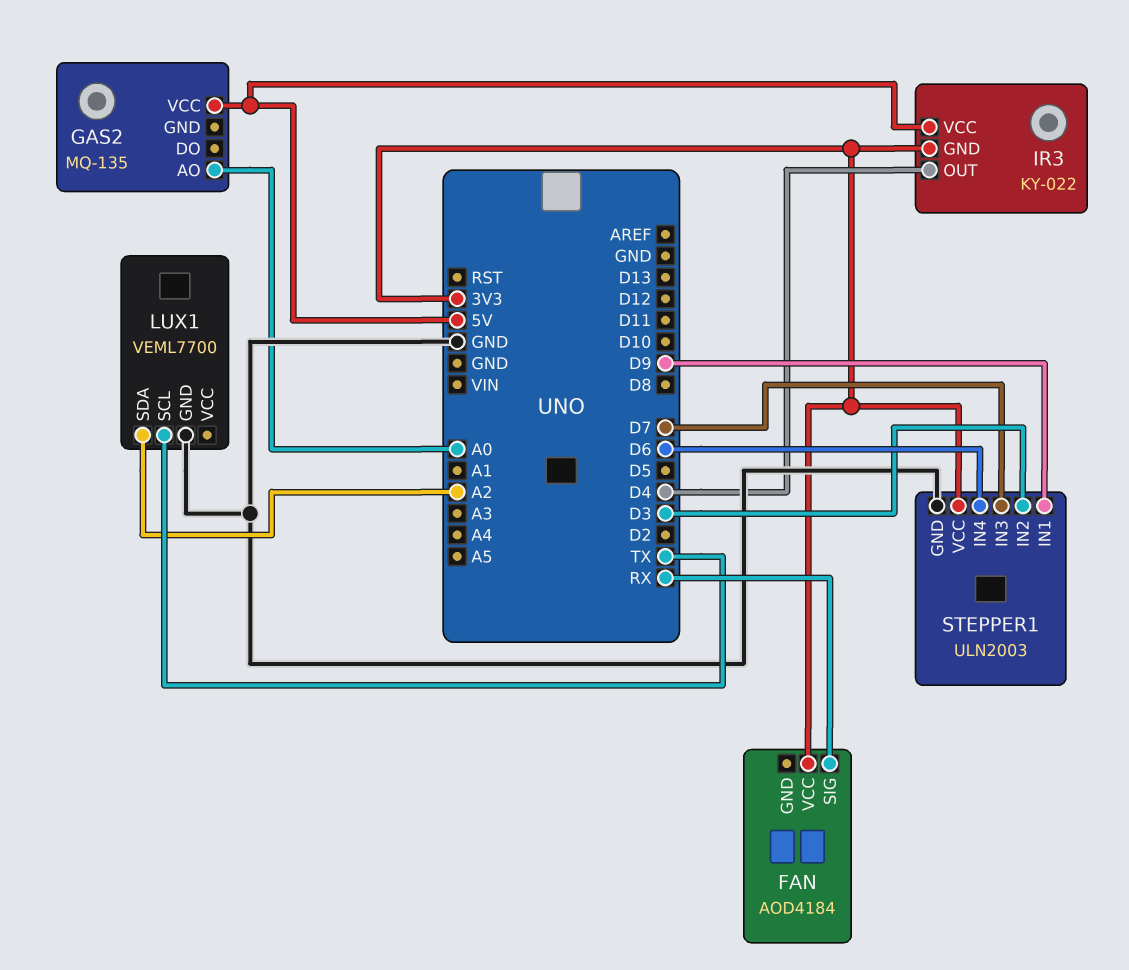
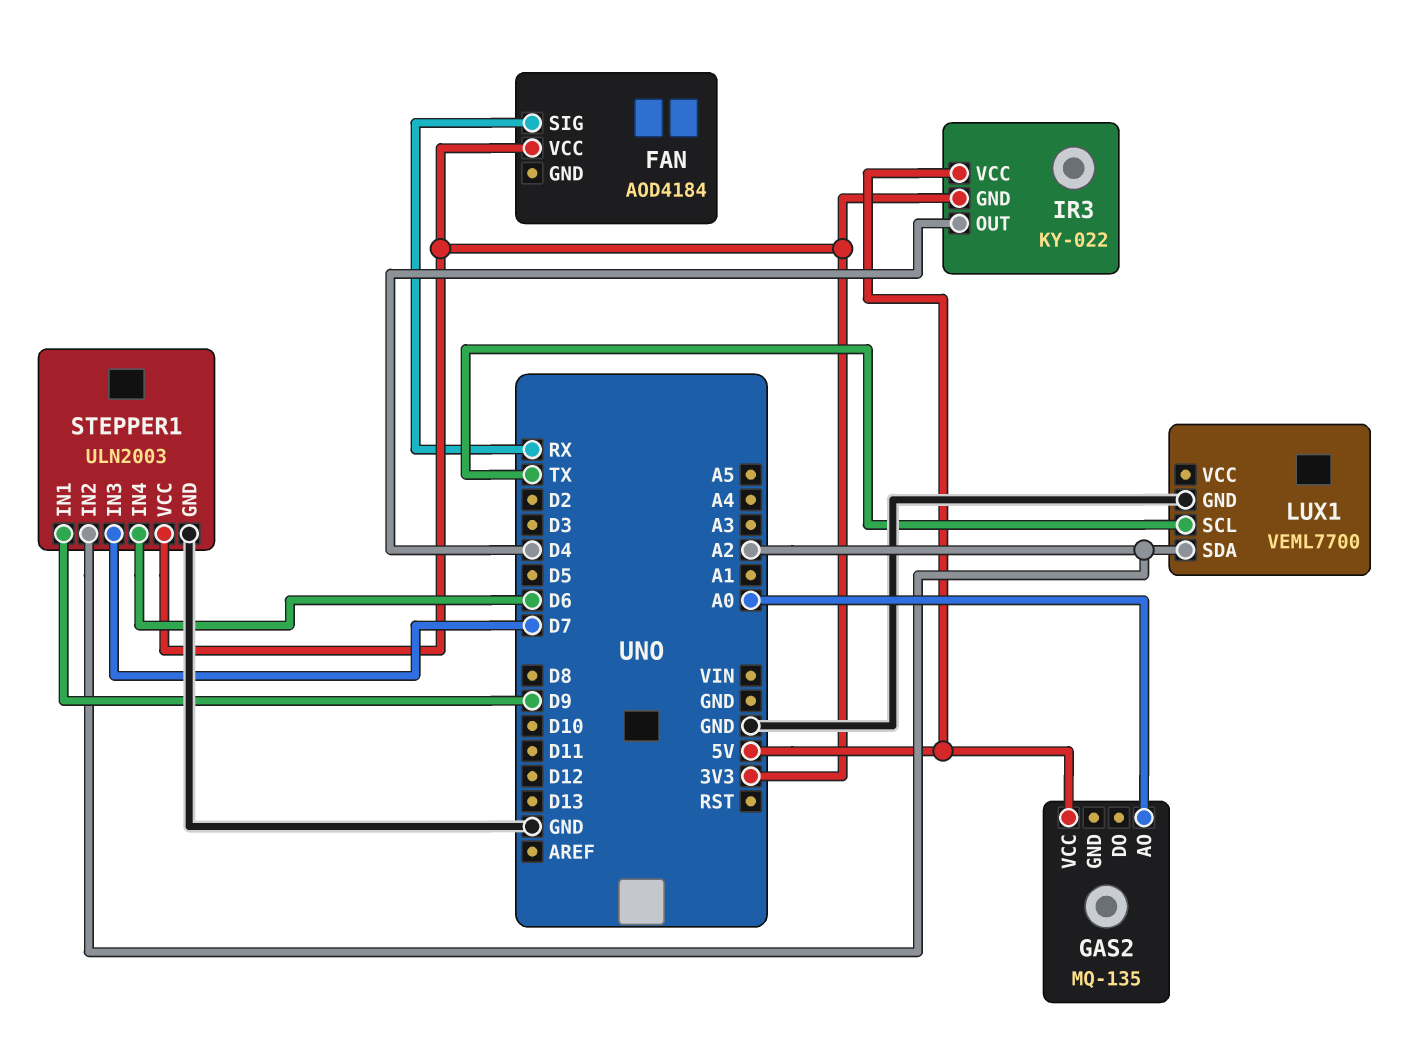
STEPPER1 pin IN2: D3 -> A2

